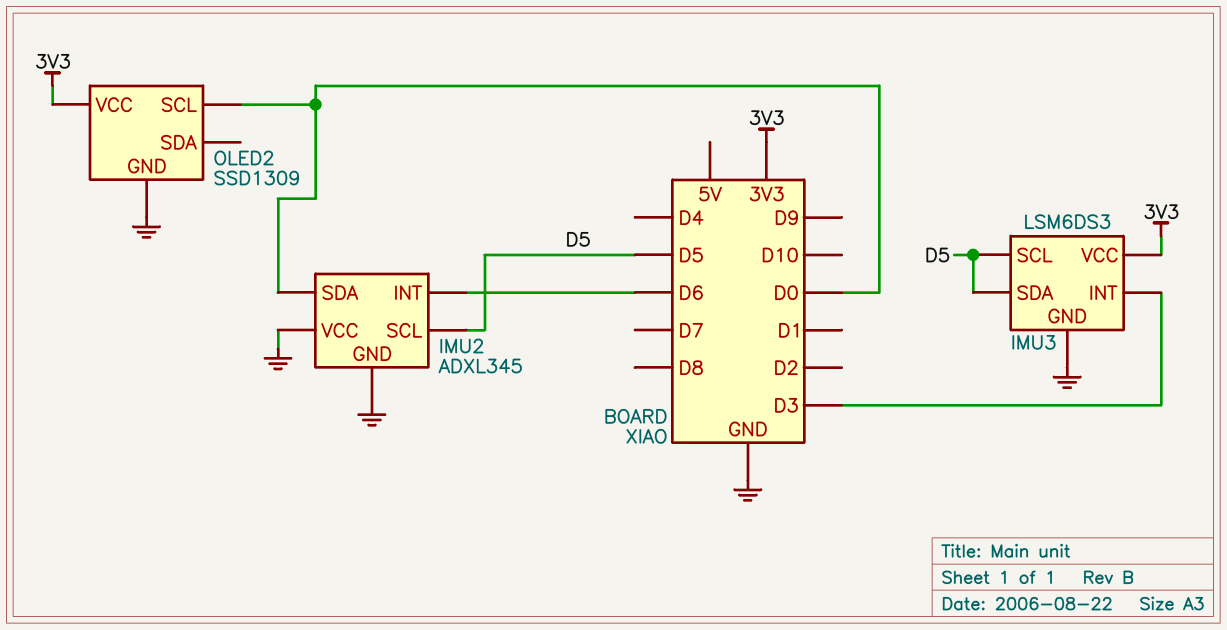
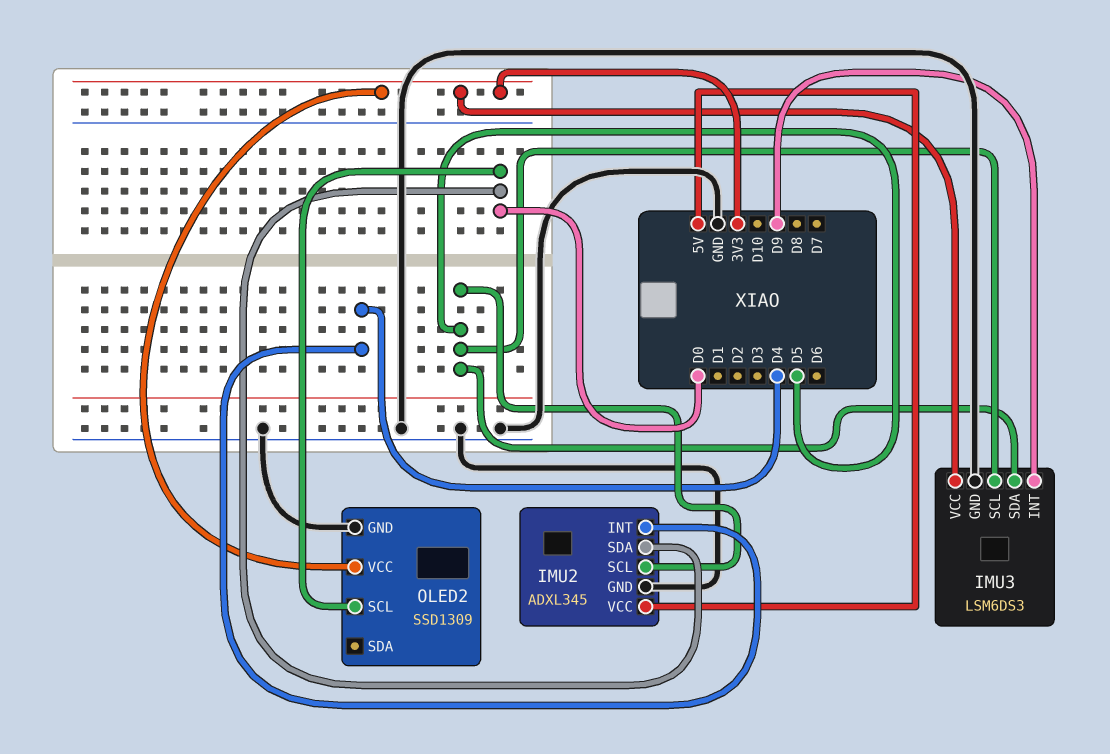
IMU2 pin INT: D6 -> D4
IMU2 pin VCC: GND -> 5V
IMU3 pin INT: D3 -> D9

